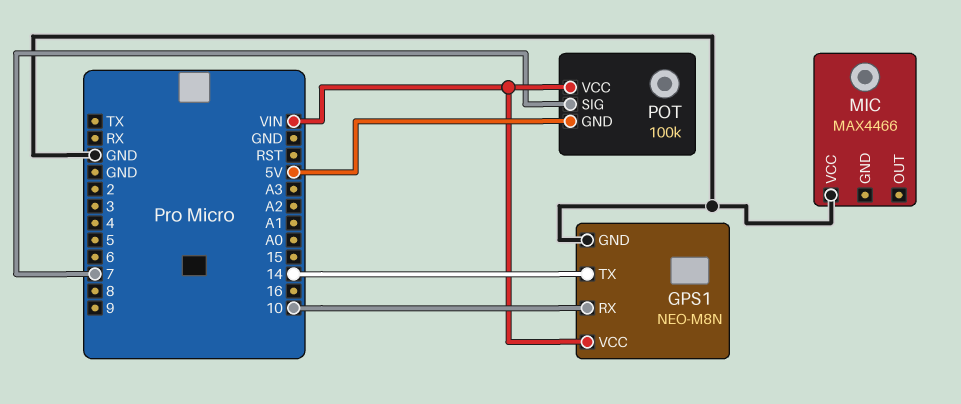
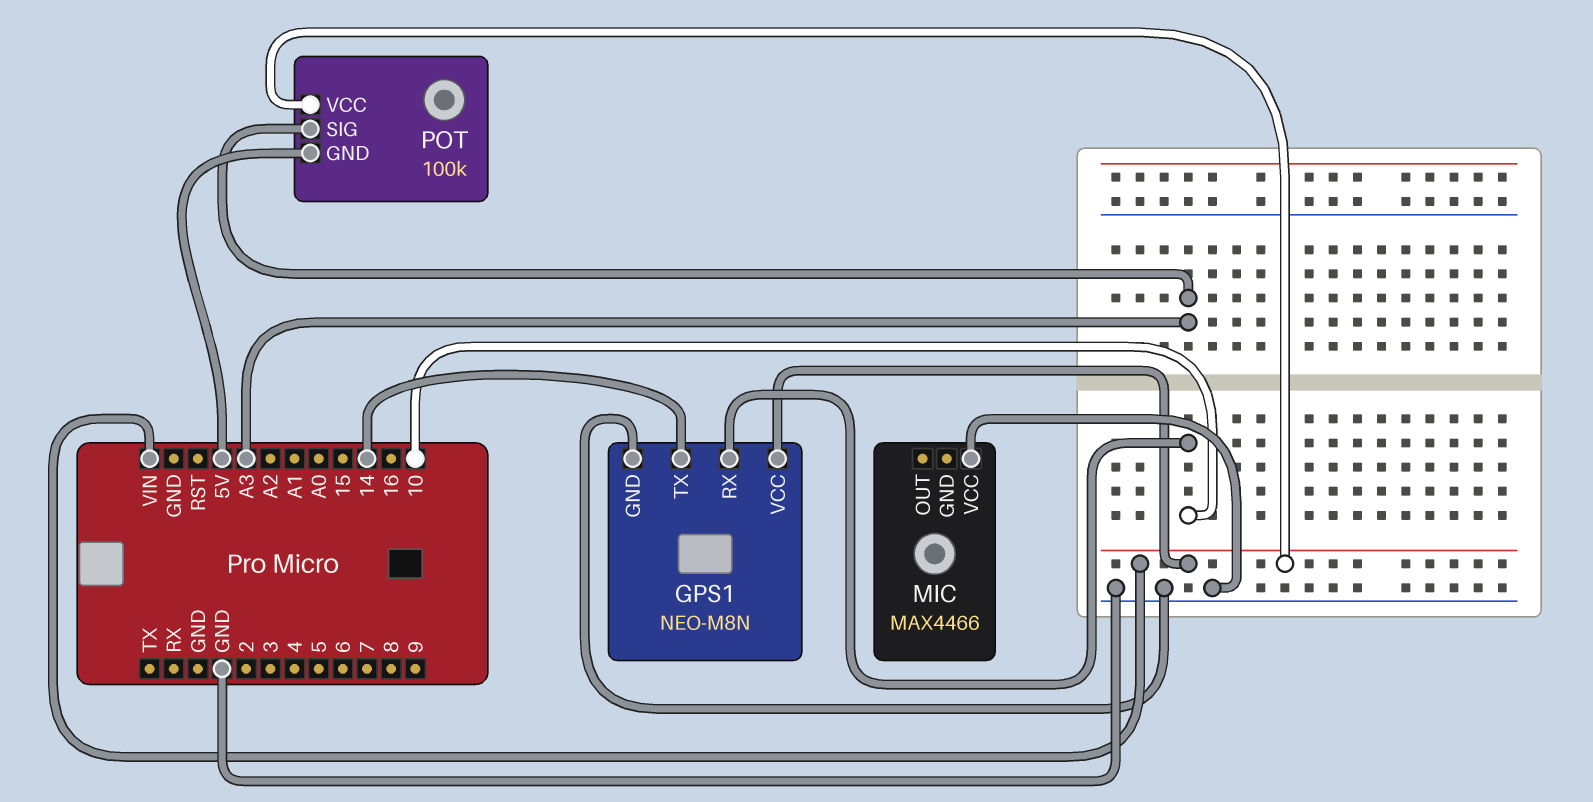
POT pin SIG: 7 -> A3

